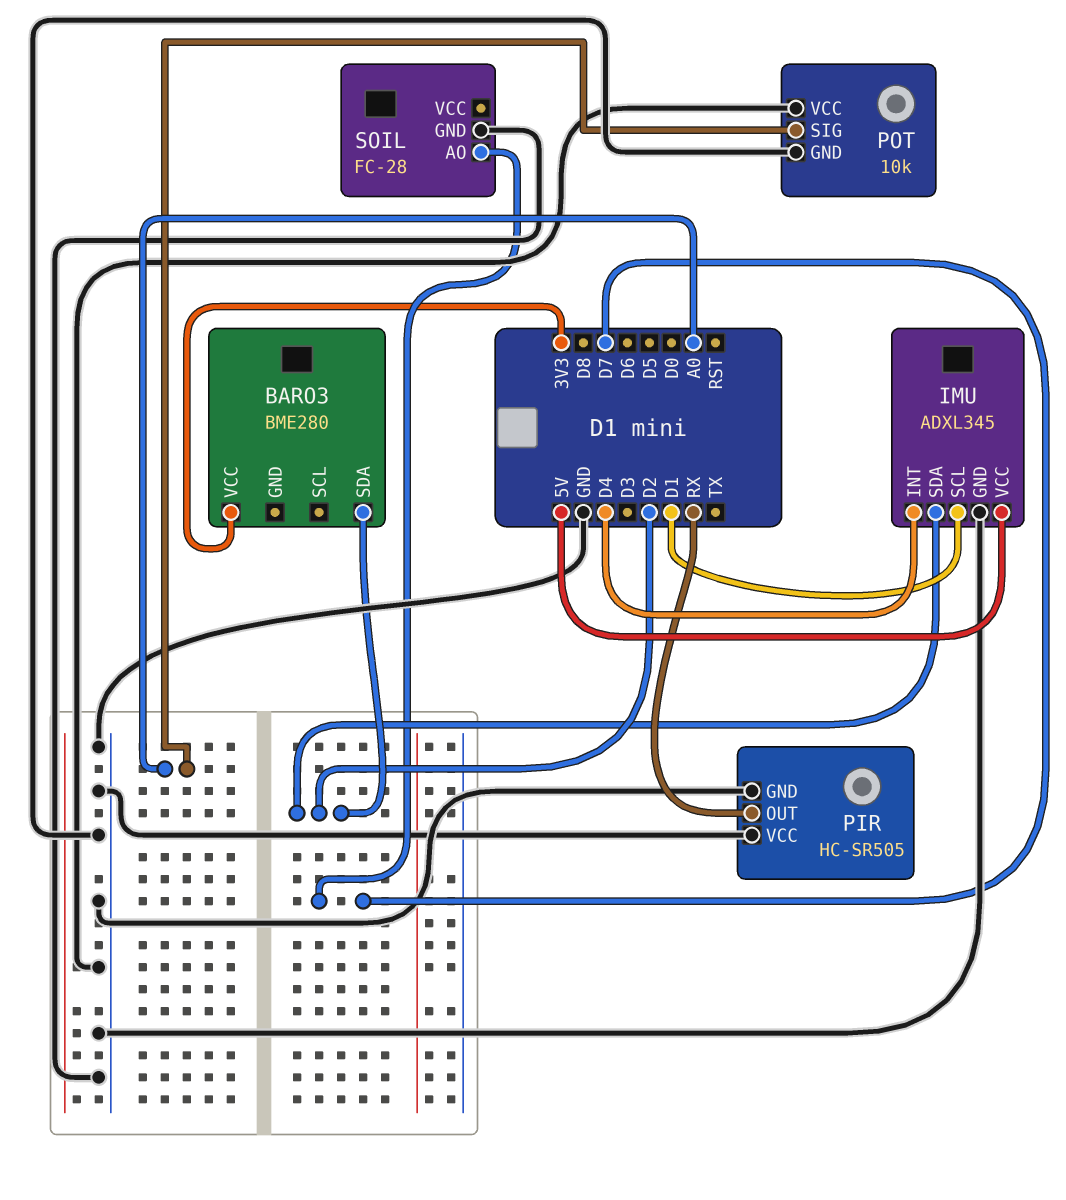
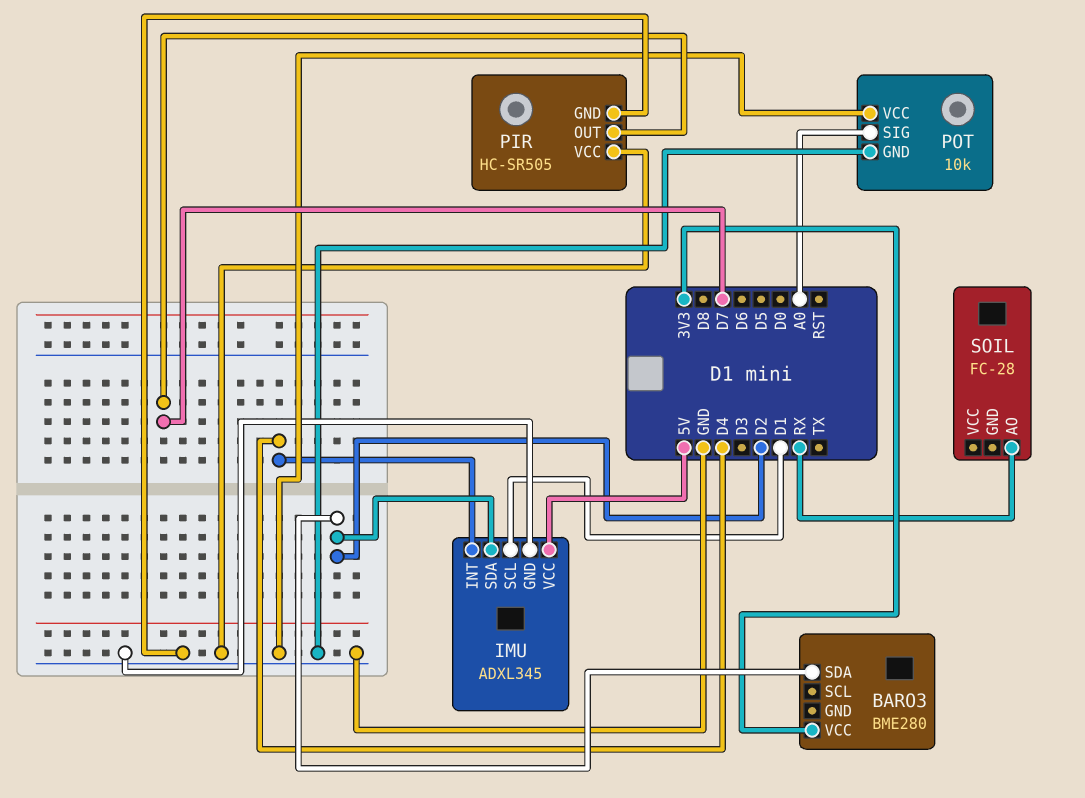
PIR pin OUT: RX -> D7
SOIL pin AO: D7 -> RX
SOIL pin GND: GND -> none

